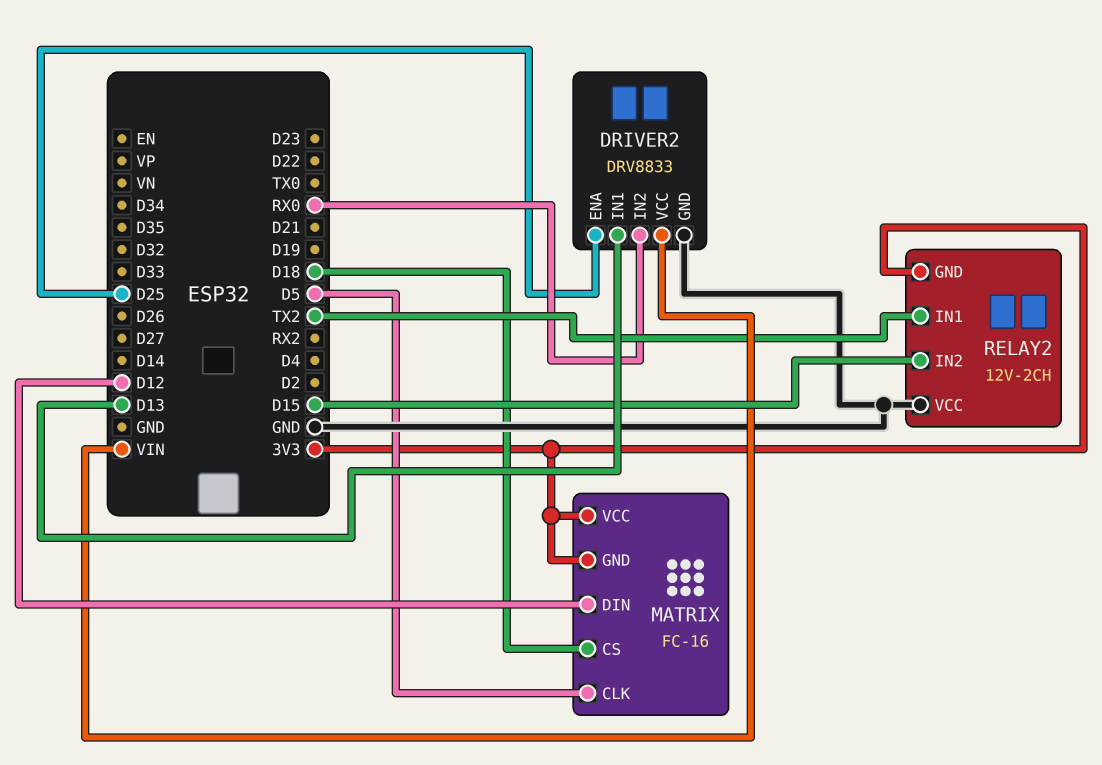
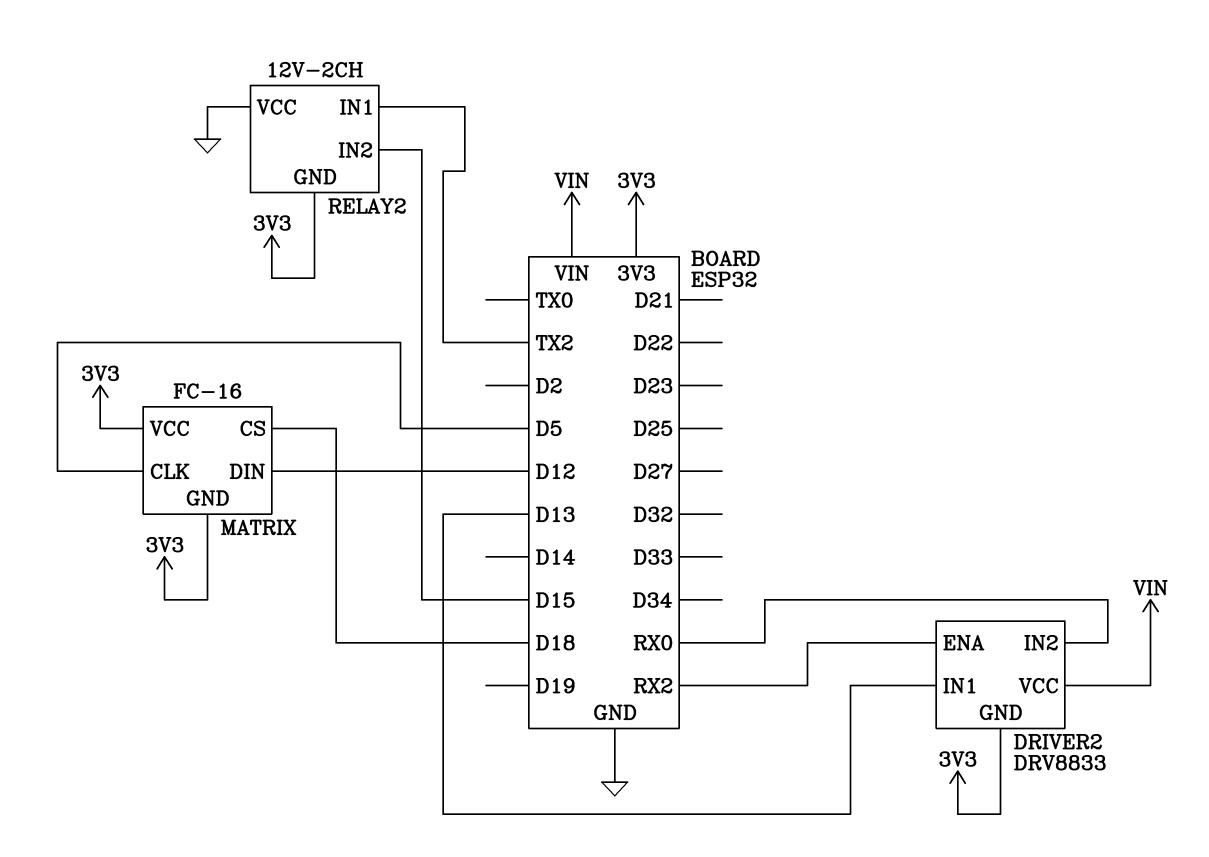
DRIVER2 pin ENA: D25 -> RX2
DRIVER2 pin GND: GND -> 3V3

